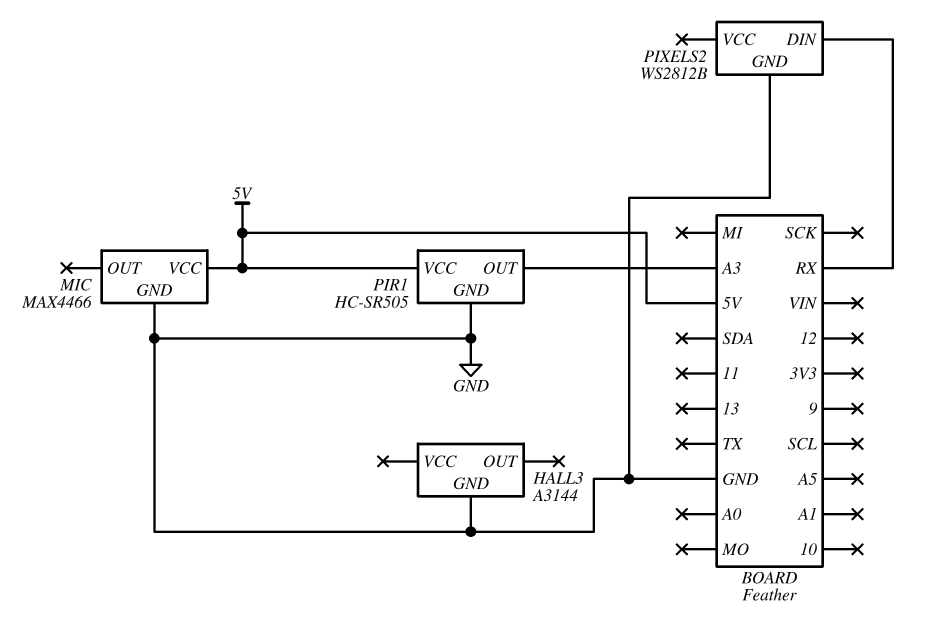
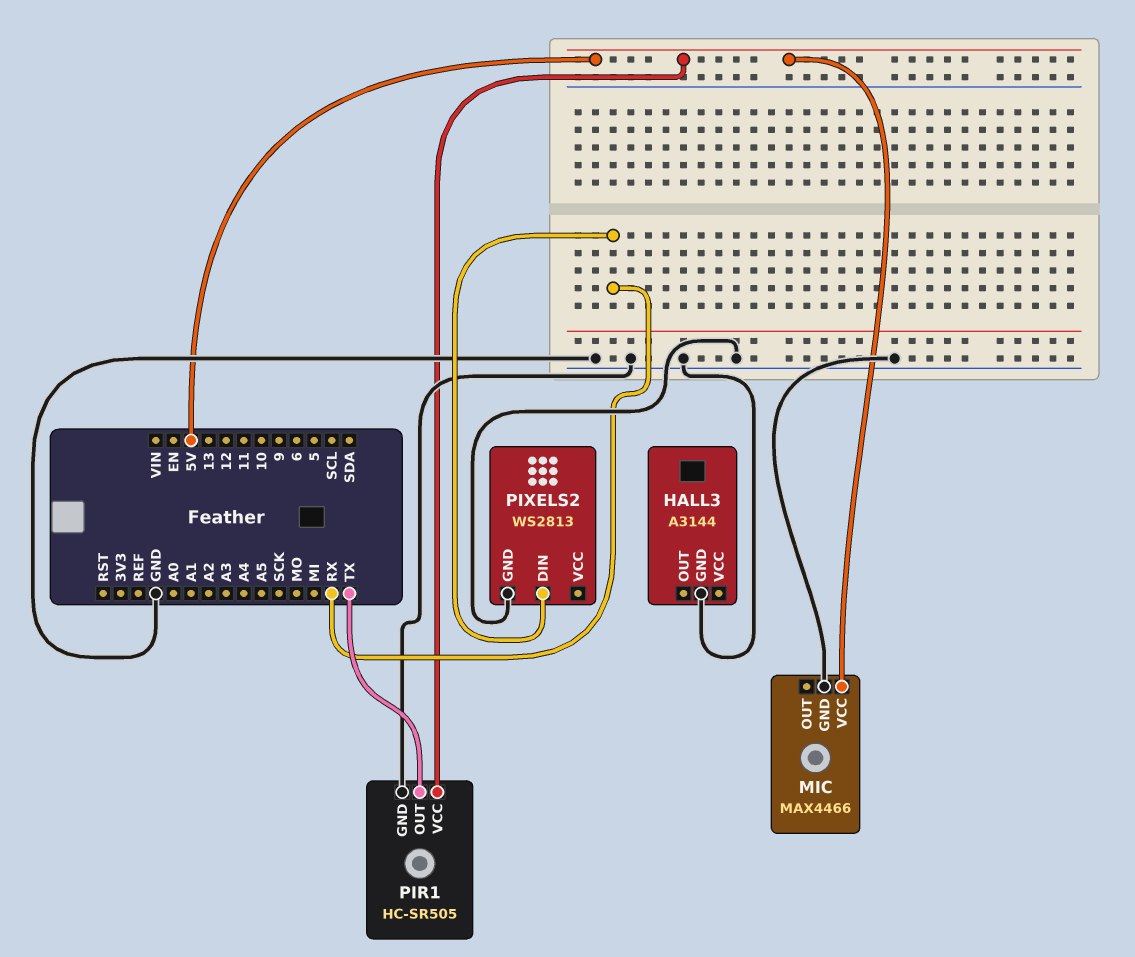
PIR1 pin OUT: A3 -> TX
PIXELS2: WS2812B -> WS2813

